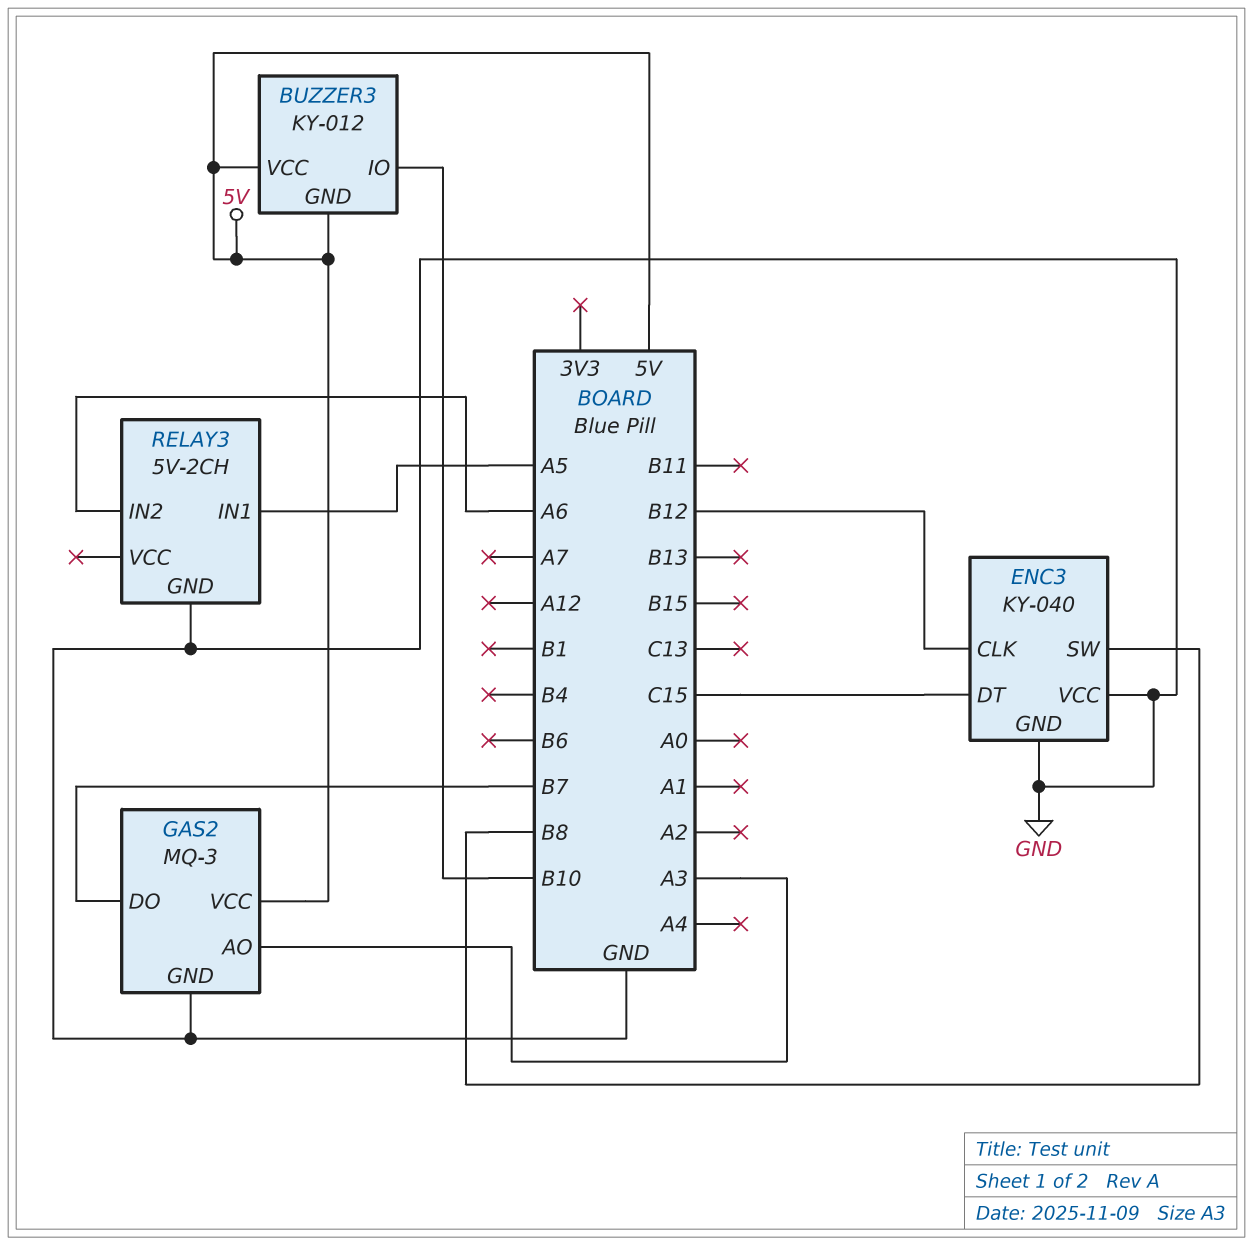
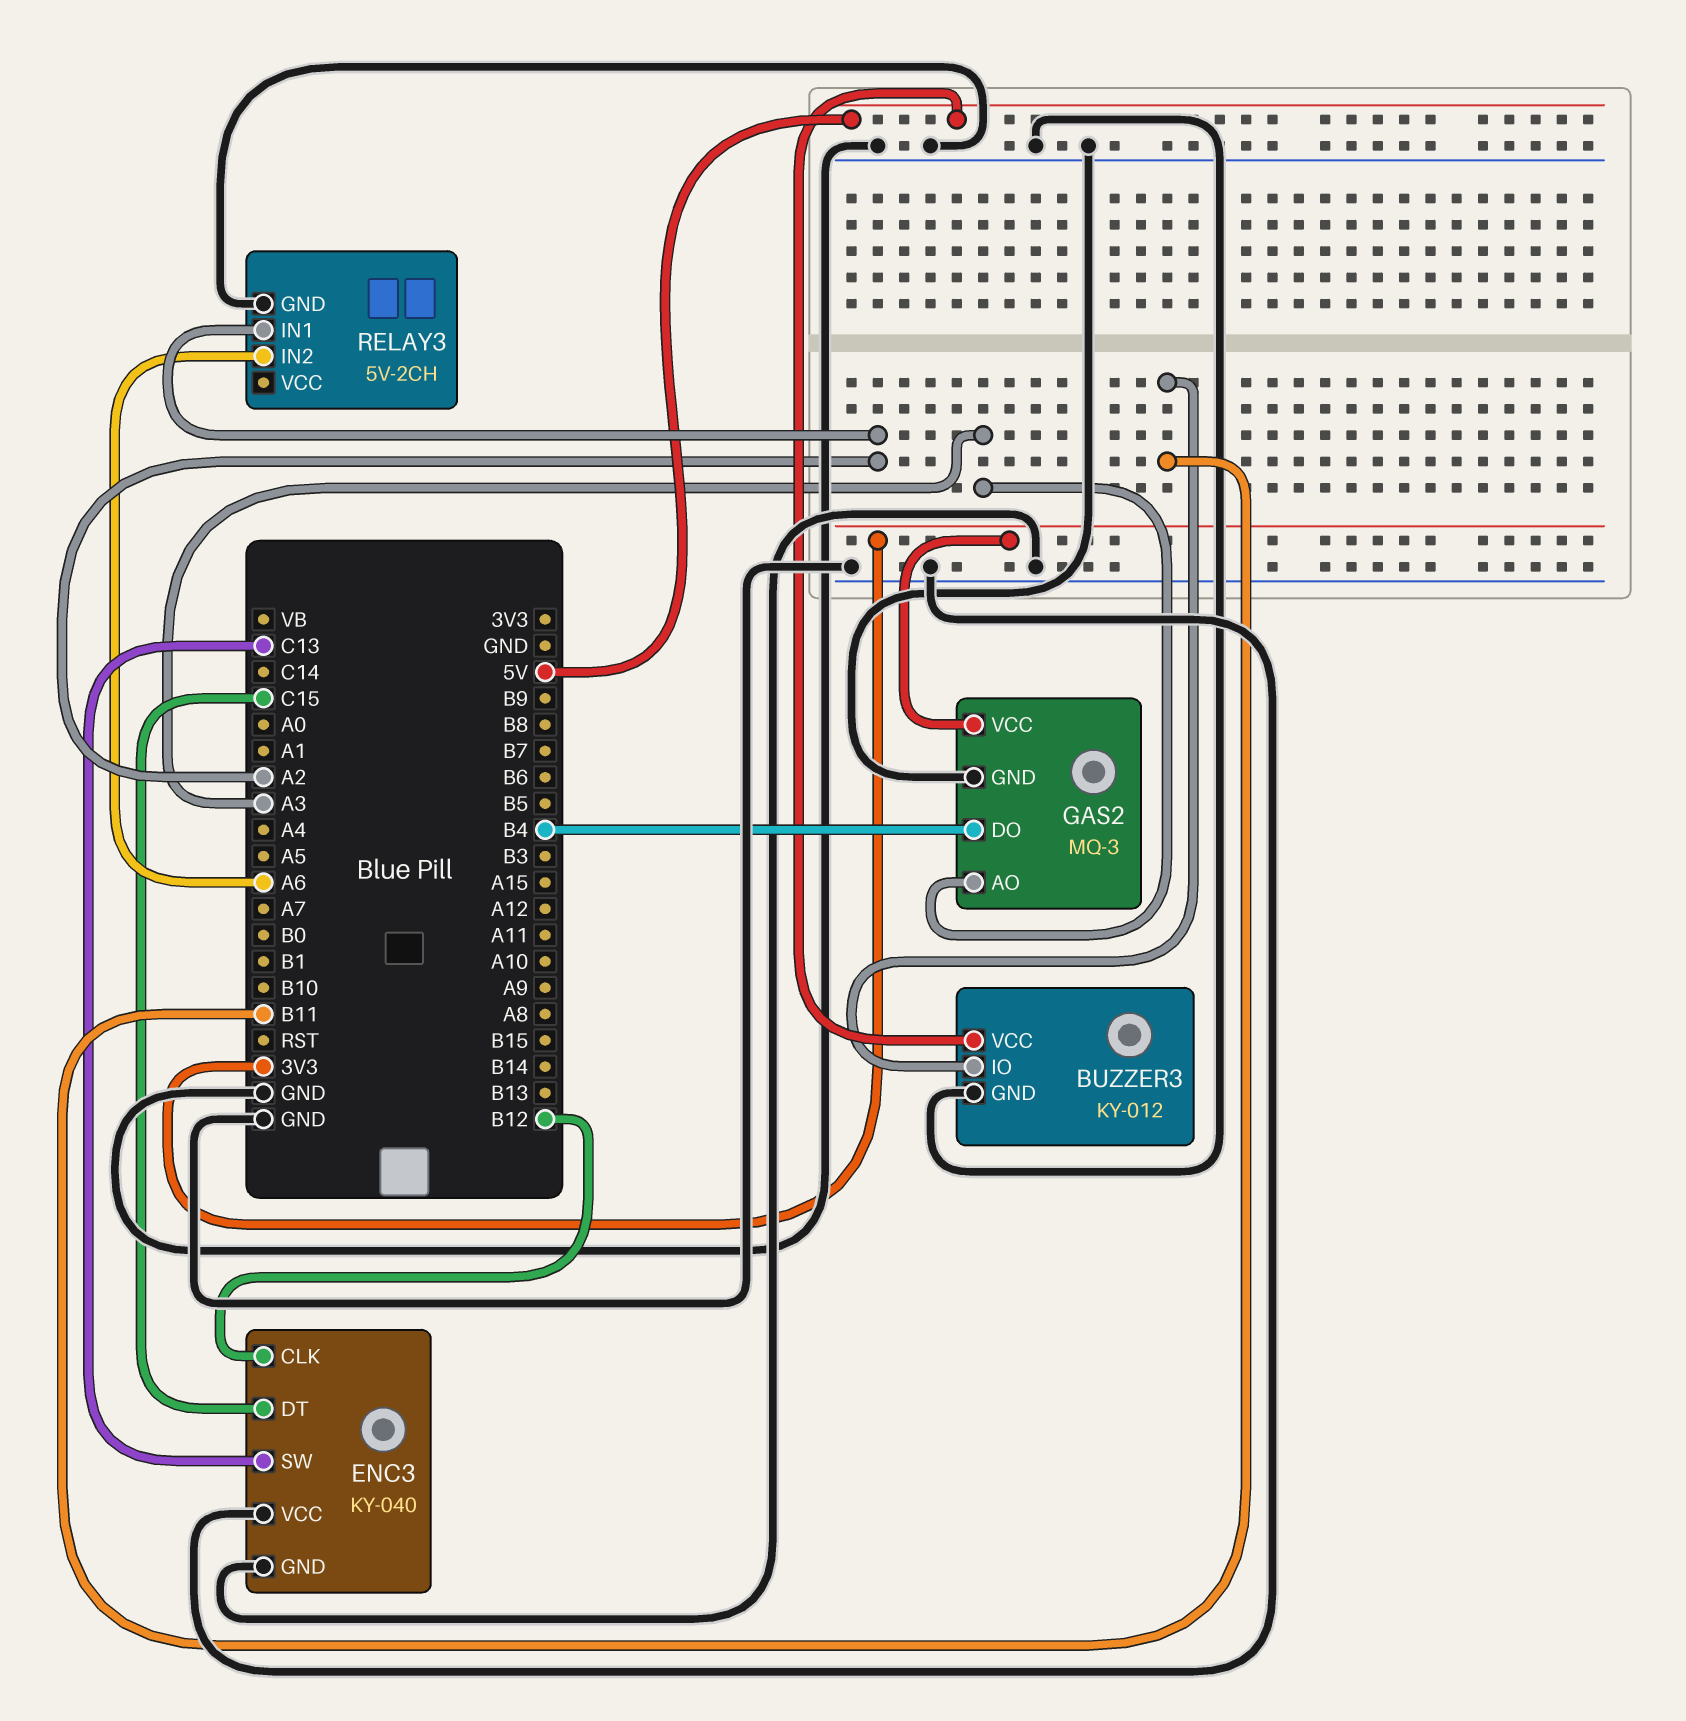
BUZZER3 pin GND: 5V -> GND
BUZZER3 pin IO: B10 -> B11
ENC3 pin SW: B8 -> C13
GAS2 pin DO: B7 -> B4
GAS2 pin VCC: 5V -> 3V3
RELAY3 pin IN1: A5 -> A2

